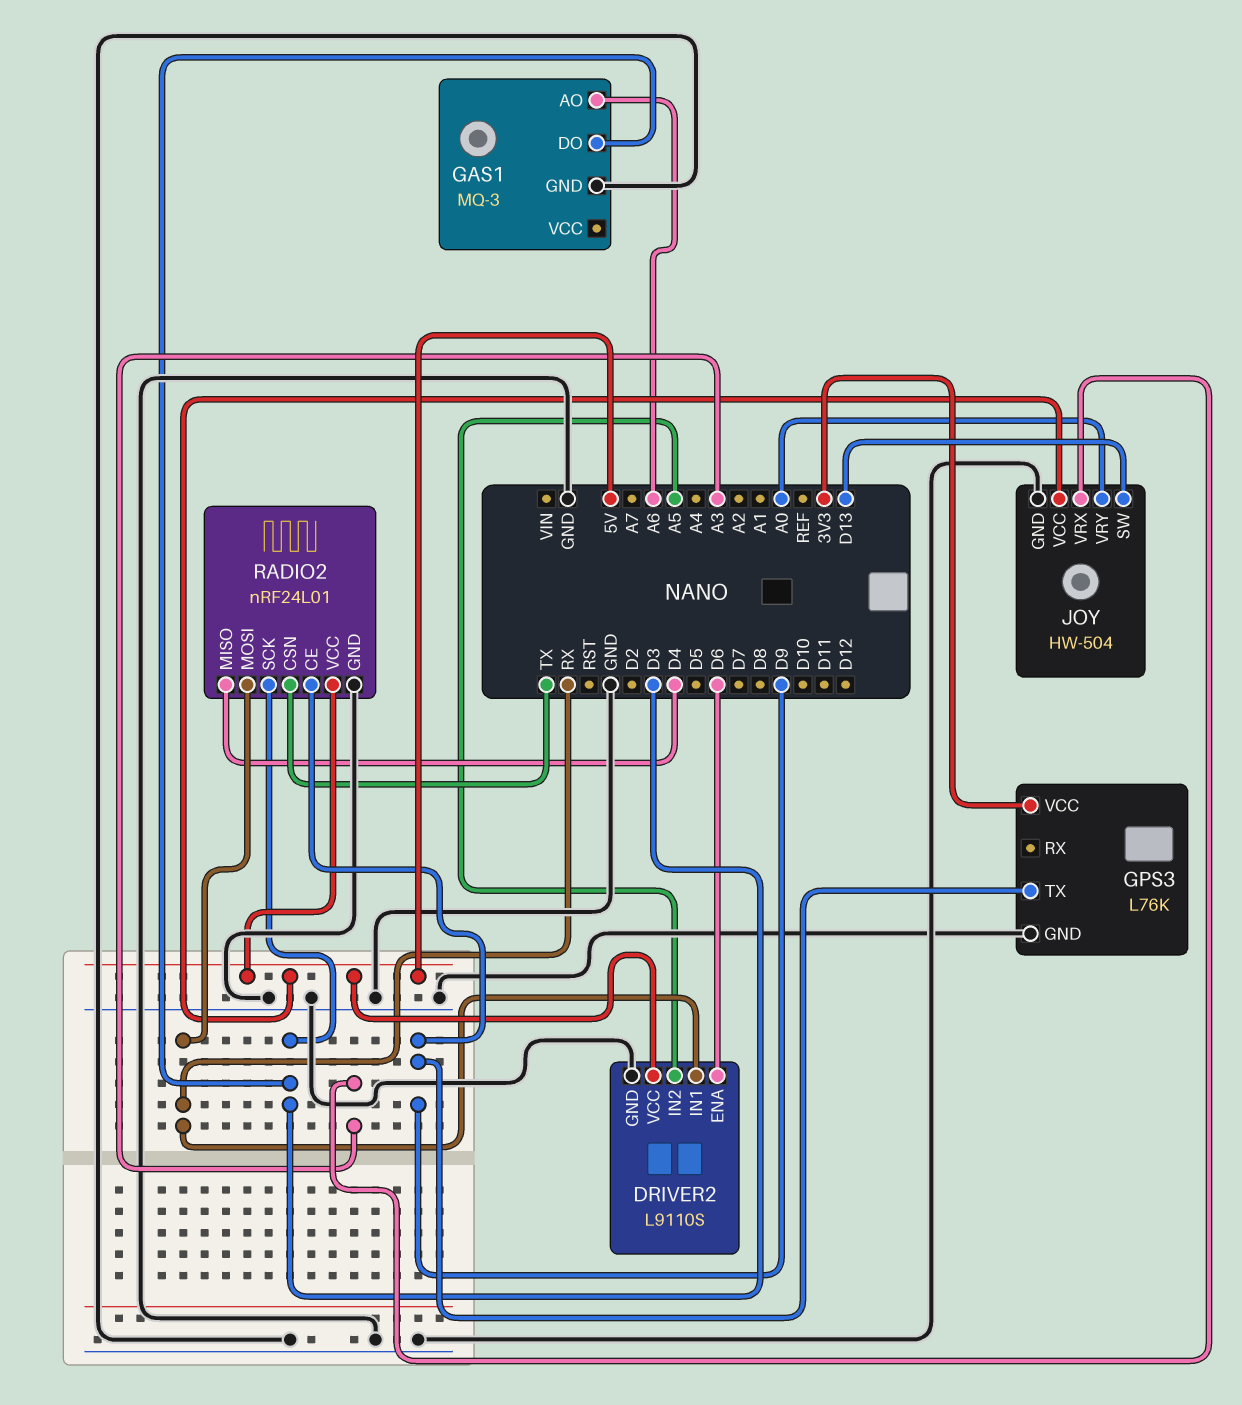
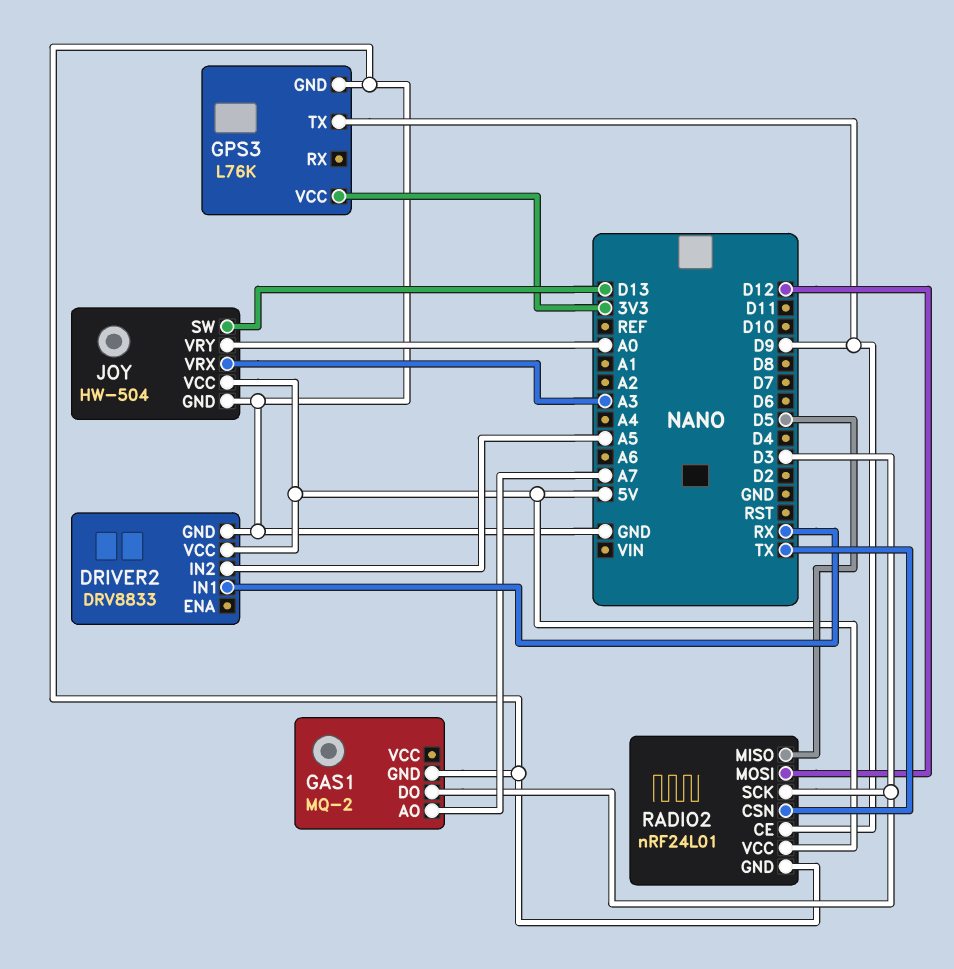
DRIVER2: L9110S -> DRV8833
DRIVER2 pin ENA: D6 -> none
GAS1: MQ-3 -> MQ-2
GAS1 pin AO: A6 -> A7
RADIO2 pin MISO: D4 -> D5
RADIO2 pin MOSI: RX -> D12

